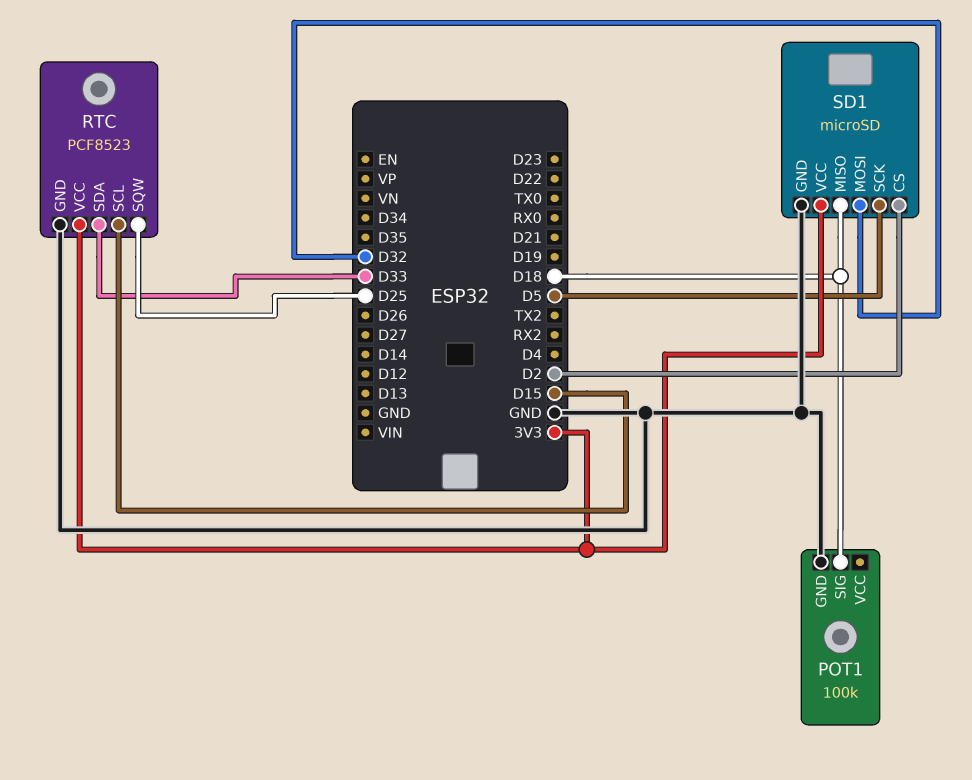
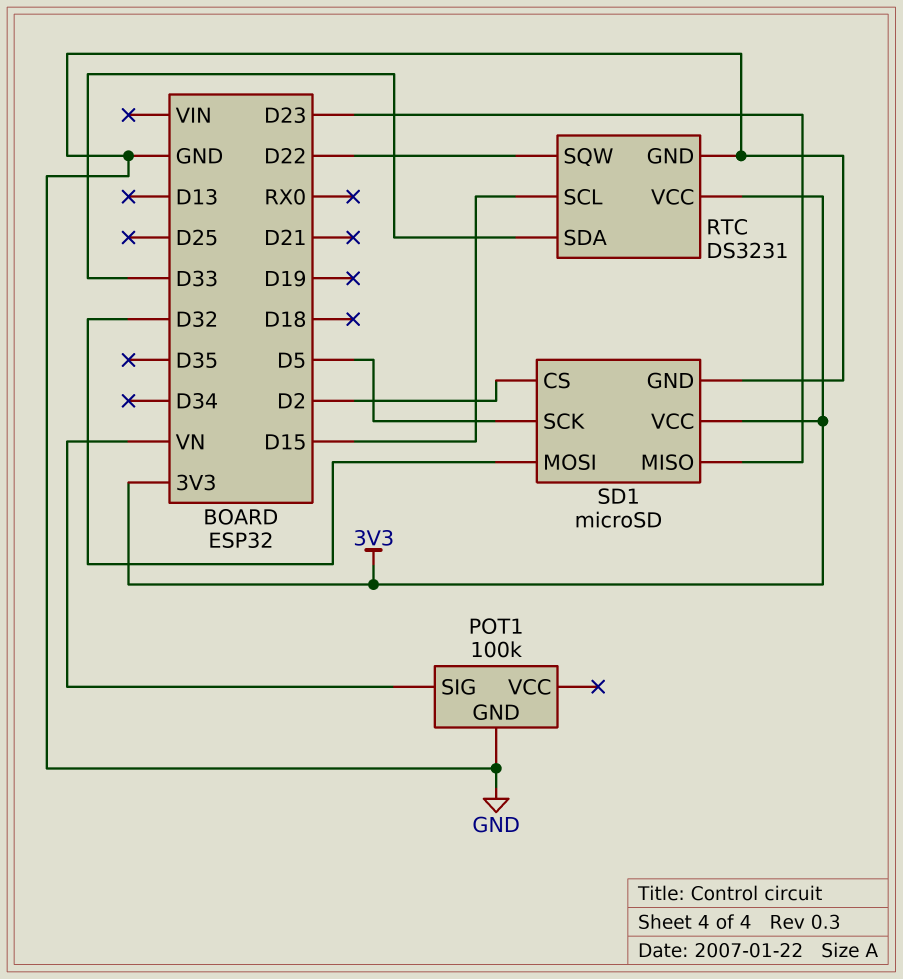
POT1 pin SIG: D18 -> VN
RTC: PCF8523 -> DS3231
RTC pin SQW: D25 -> D22
SD1 pin MISO: D18 -> D23

